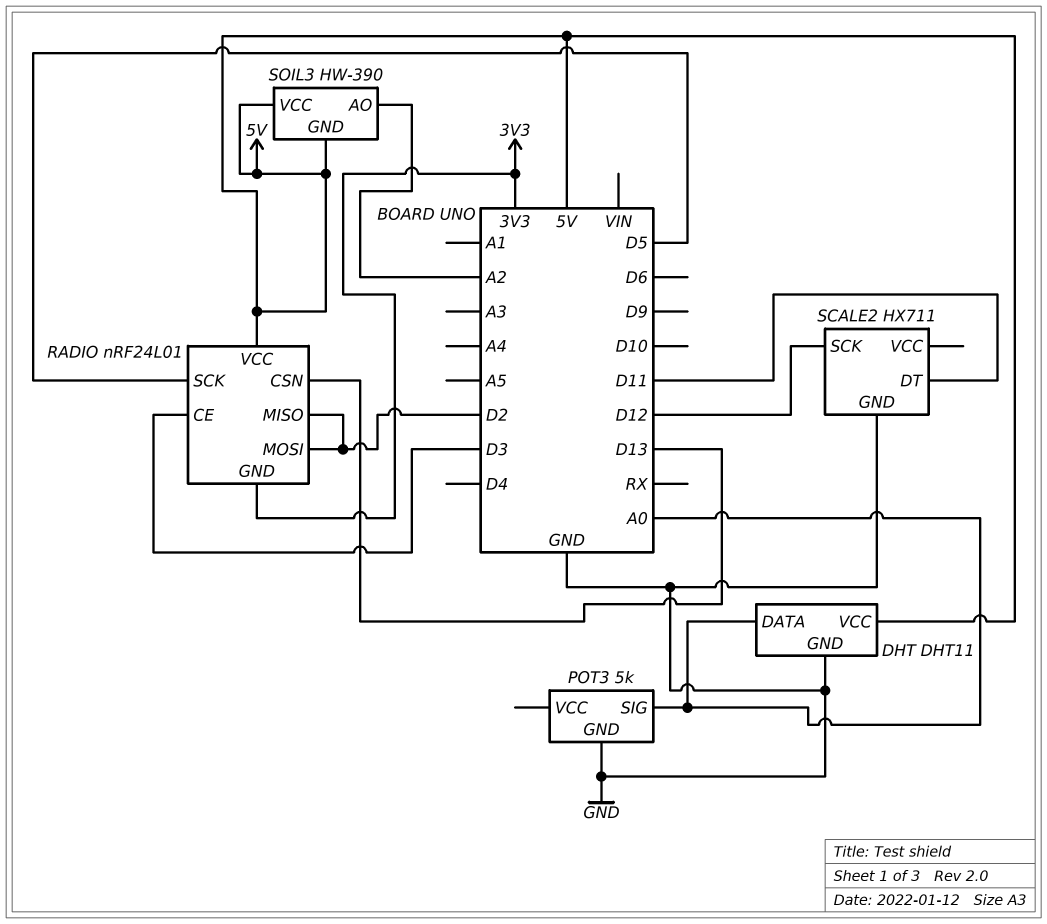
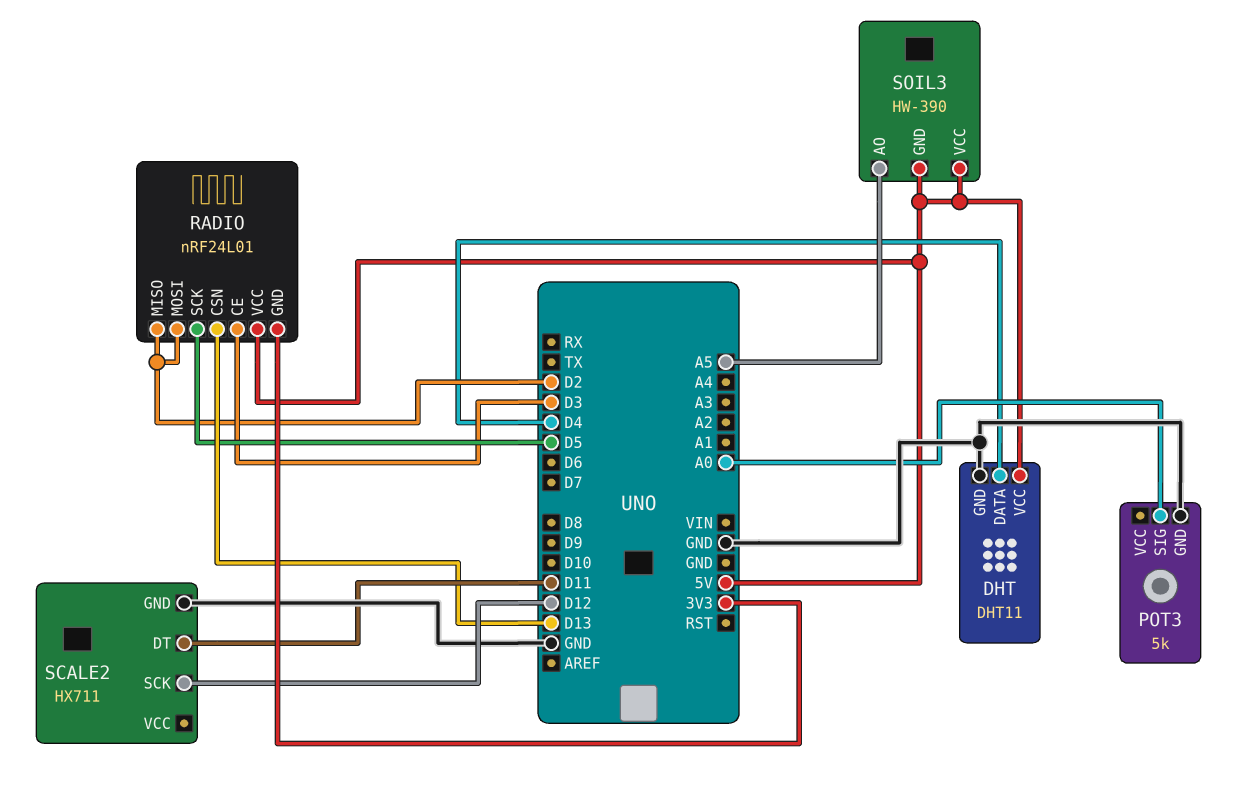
DHT pin DATA: A0 -> D4
SOIL3 pin AO: A2 -> A5

